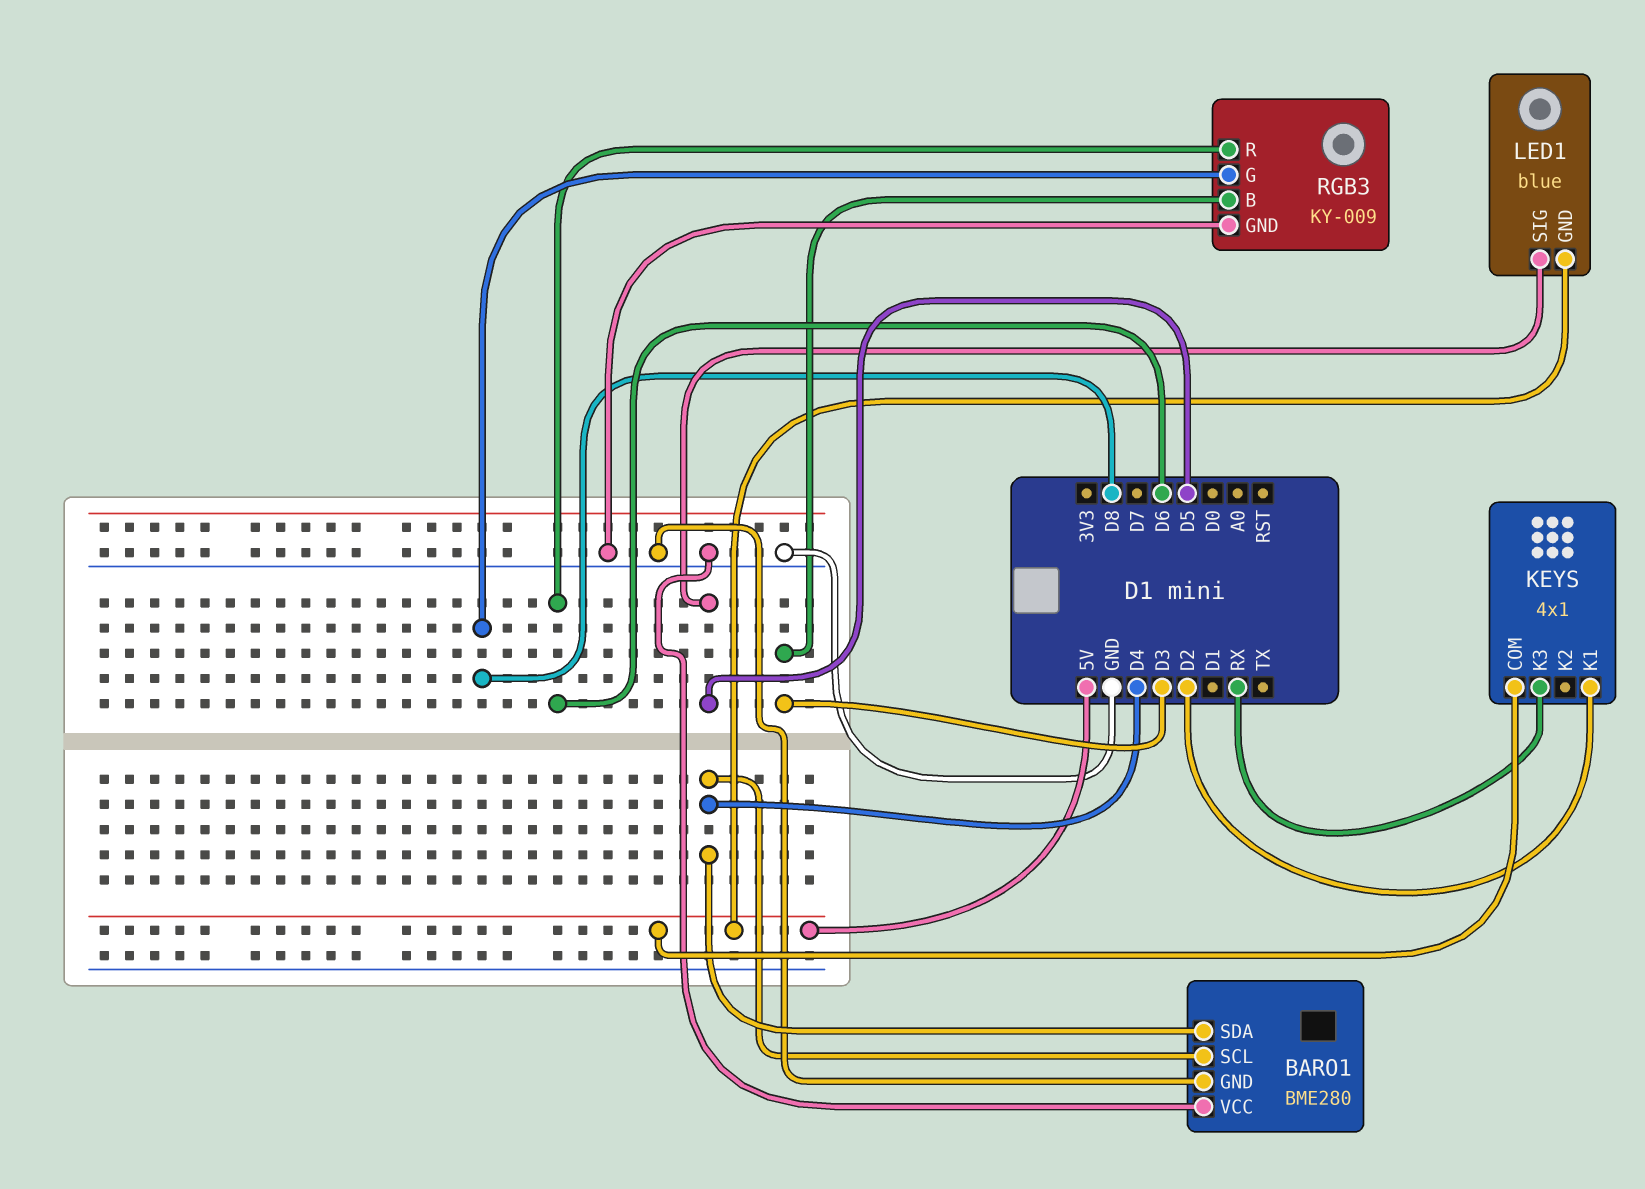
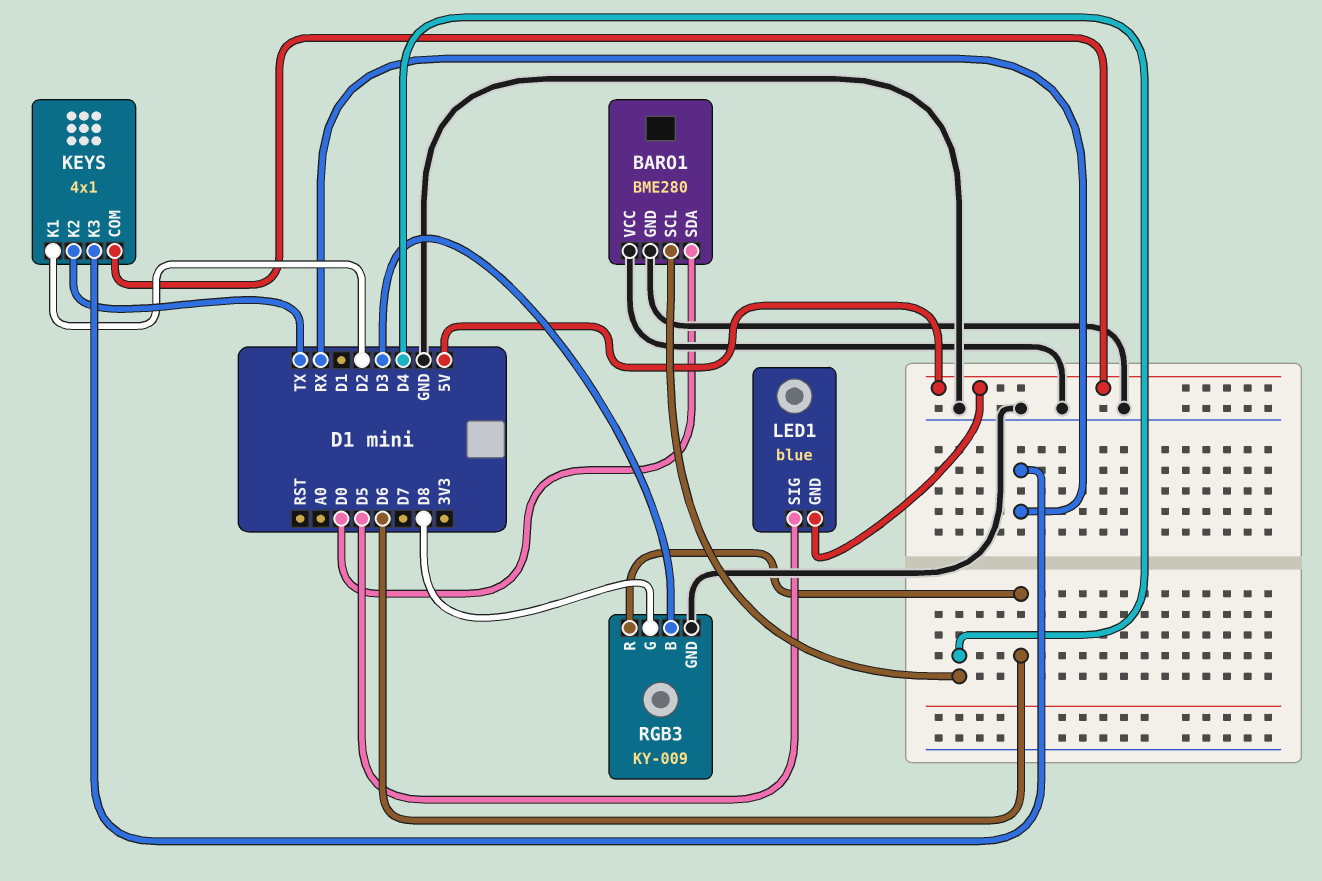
BARO1 pin SDA: D4 -> D0
KEYS pin K2: none -> TX

